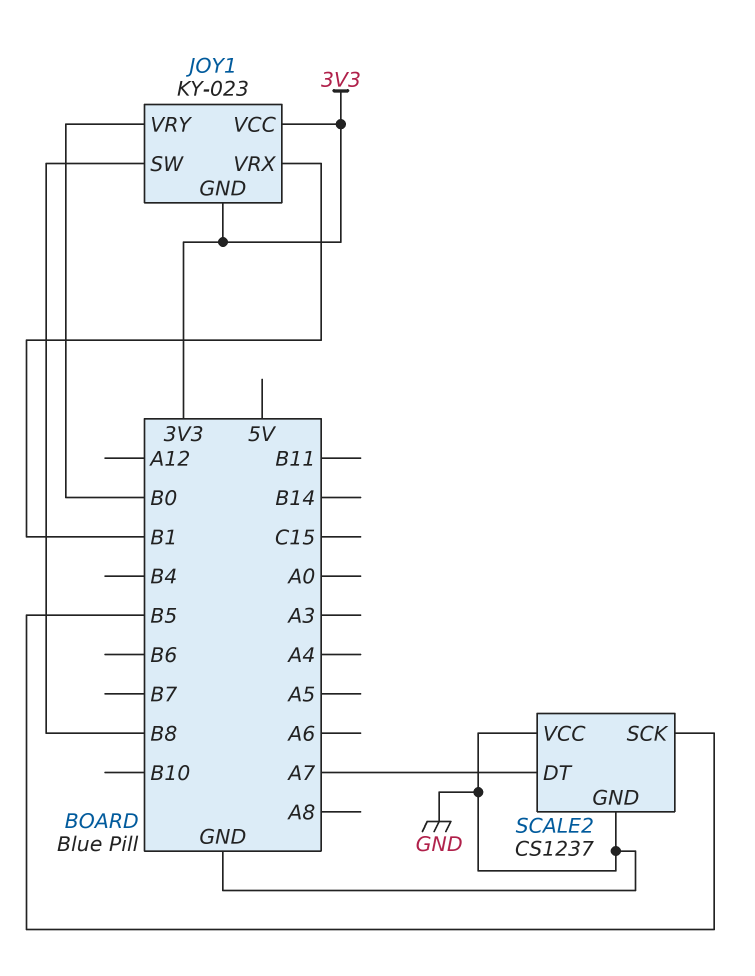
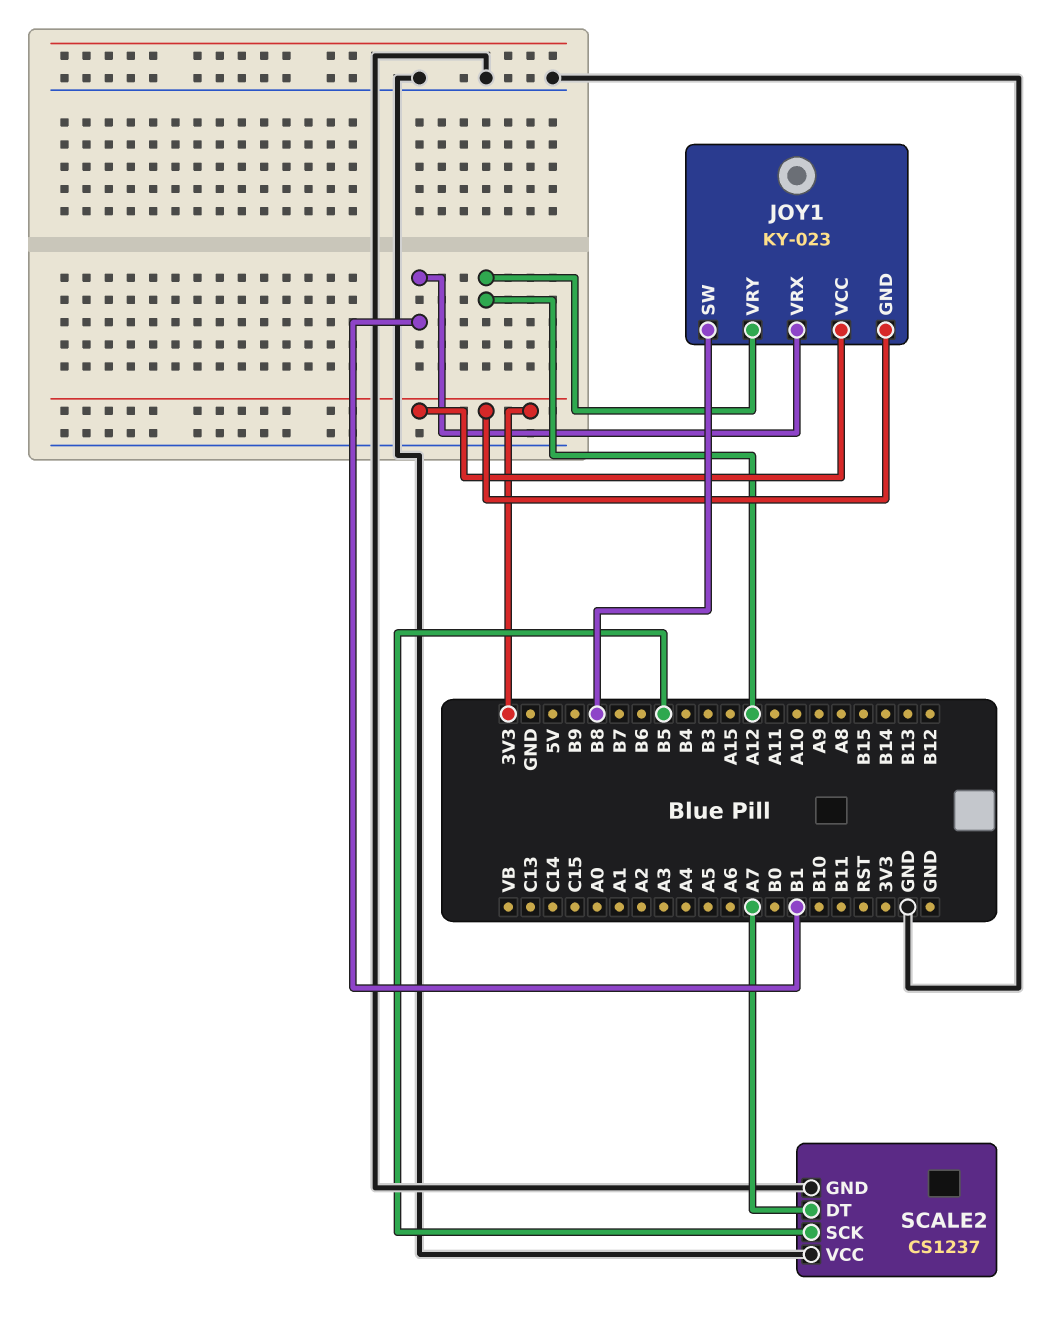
JOY1 pin VRY: B0 -> A12

